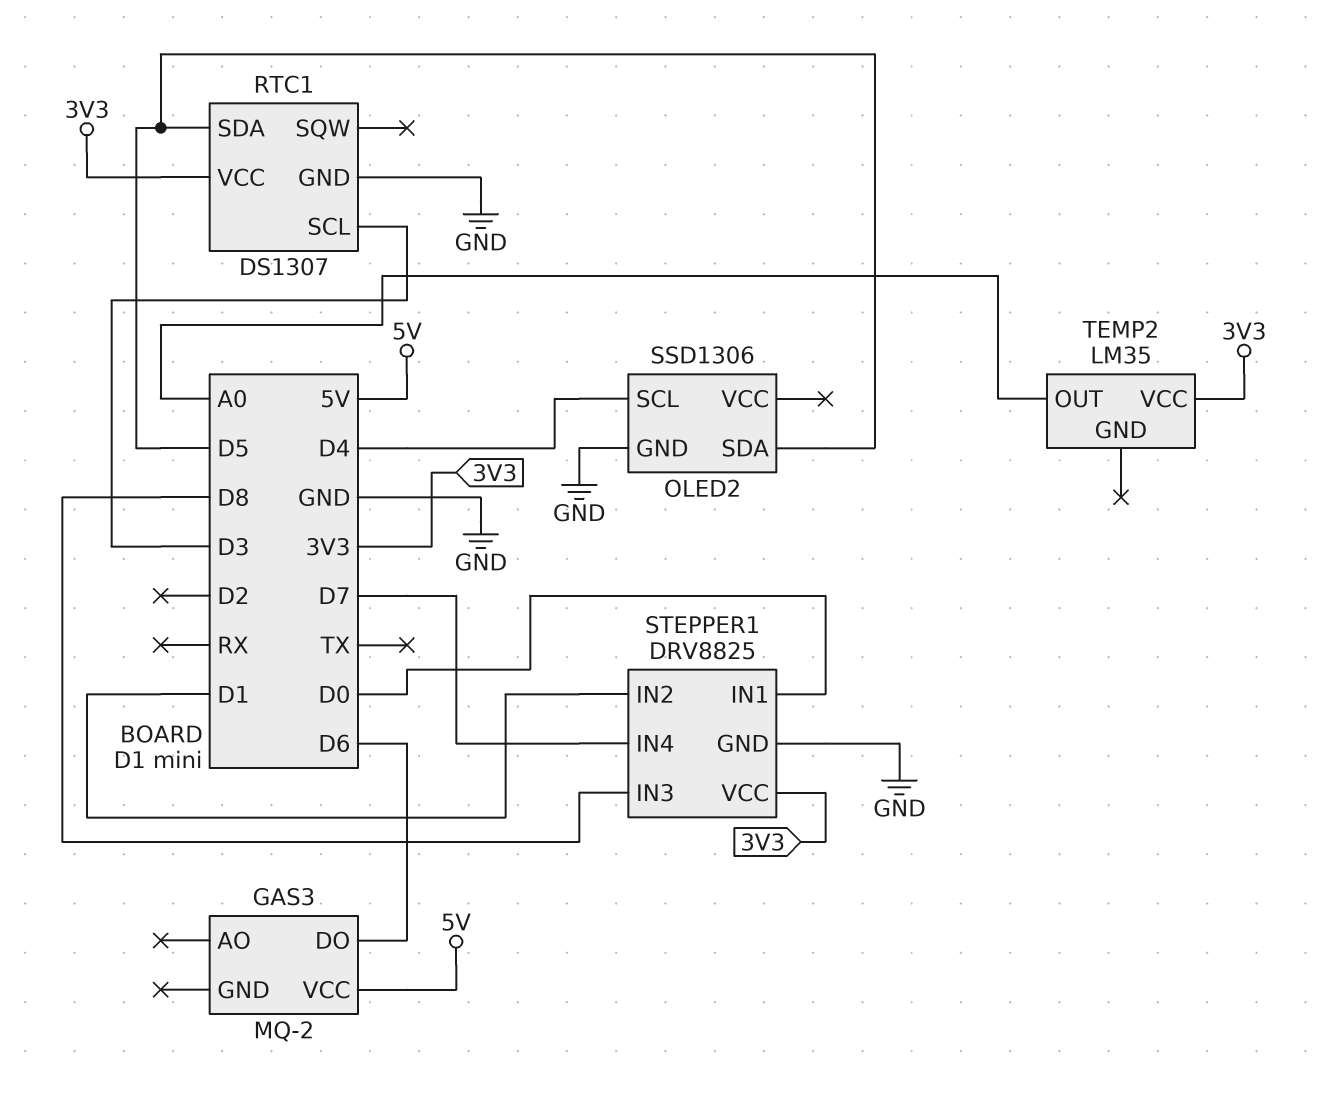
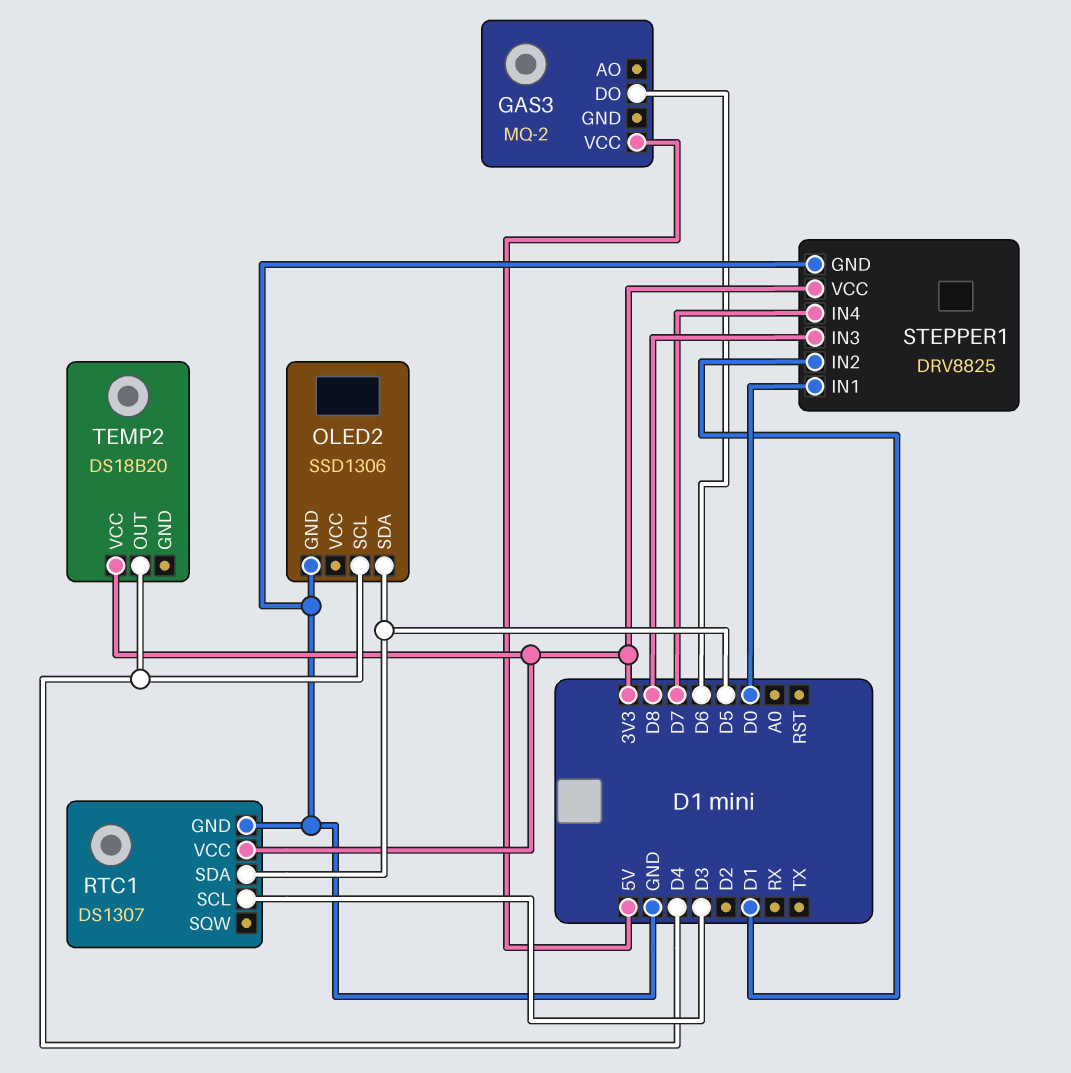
TEMP2: LM35 -> DS18B20
TEMP2 pin OUT: A0 -> D4

